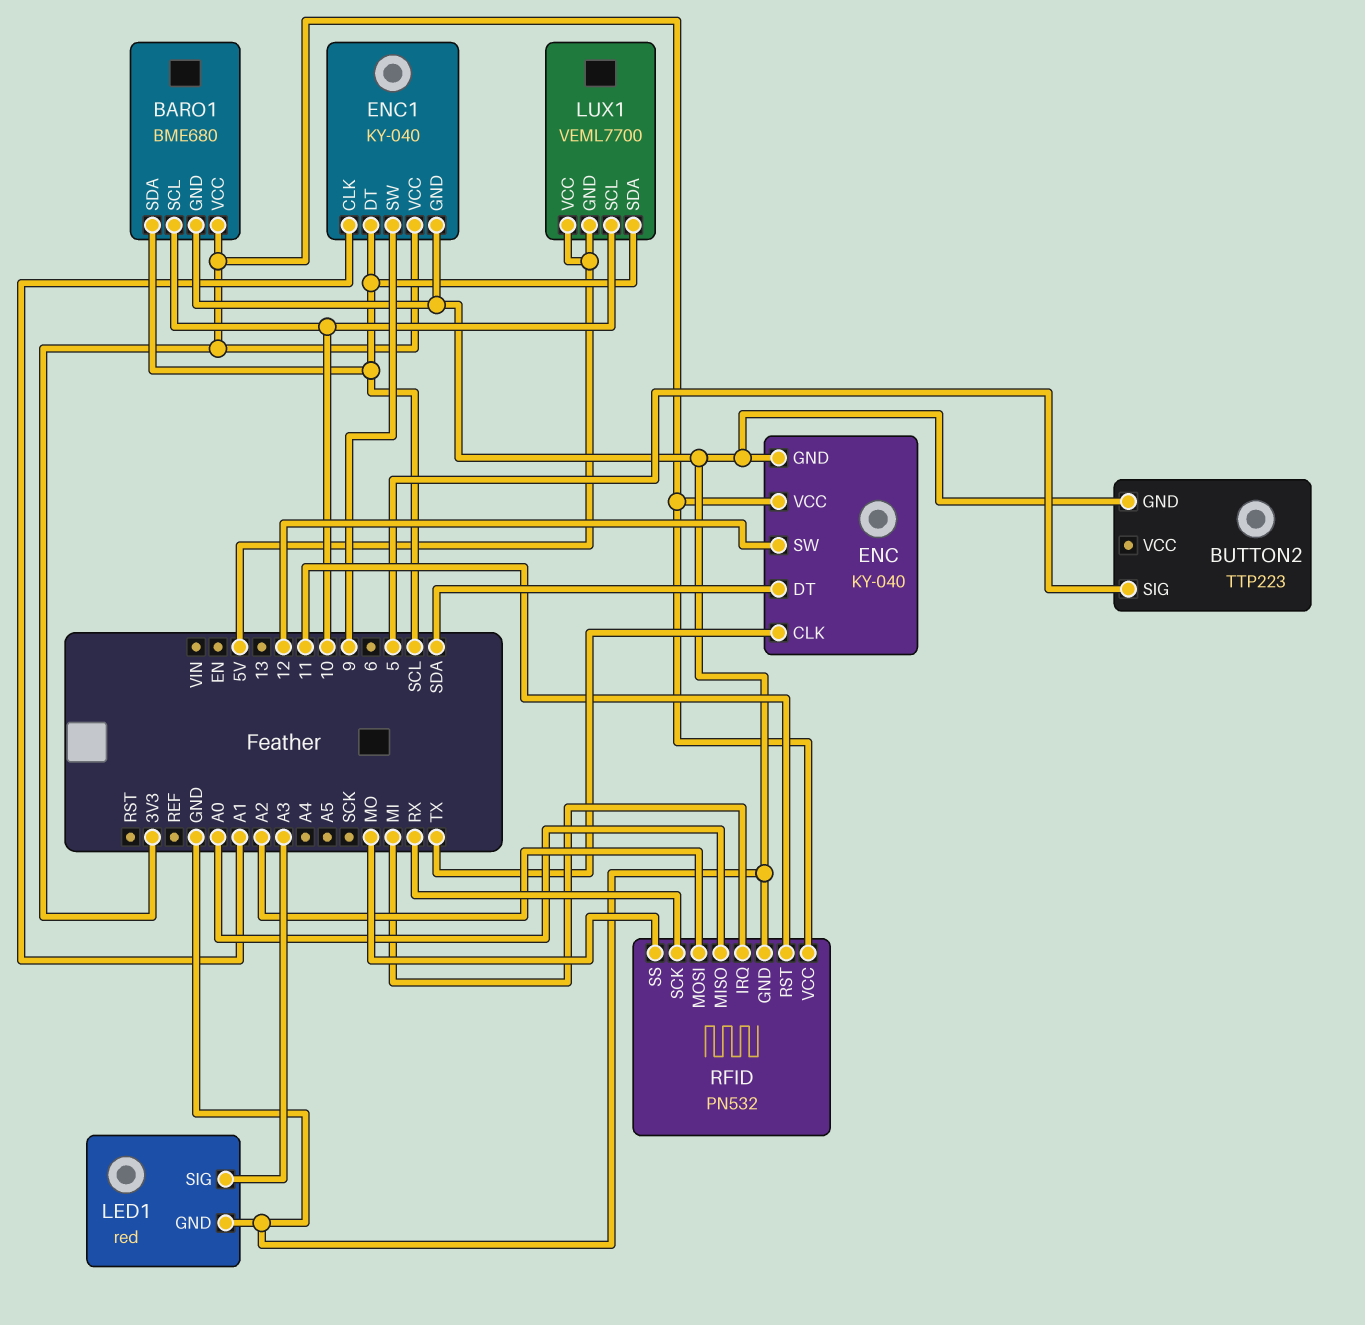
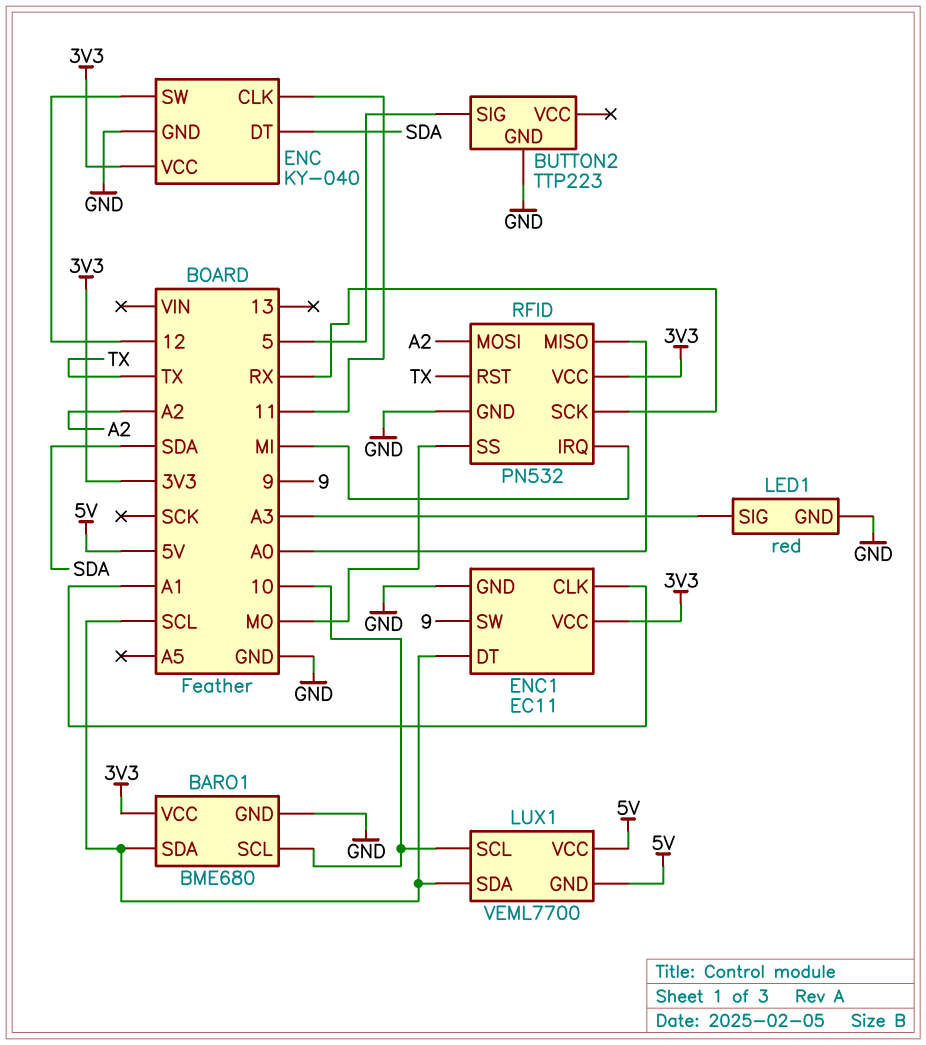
ENC pin CLK: TX -> 11
ENC1: KY-040 -> EC11
RFID pin RST: 11 -> TX

